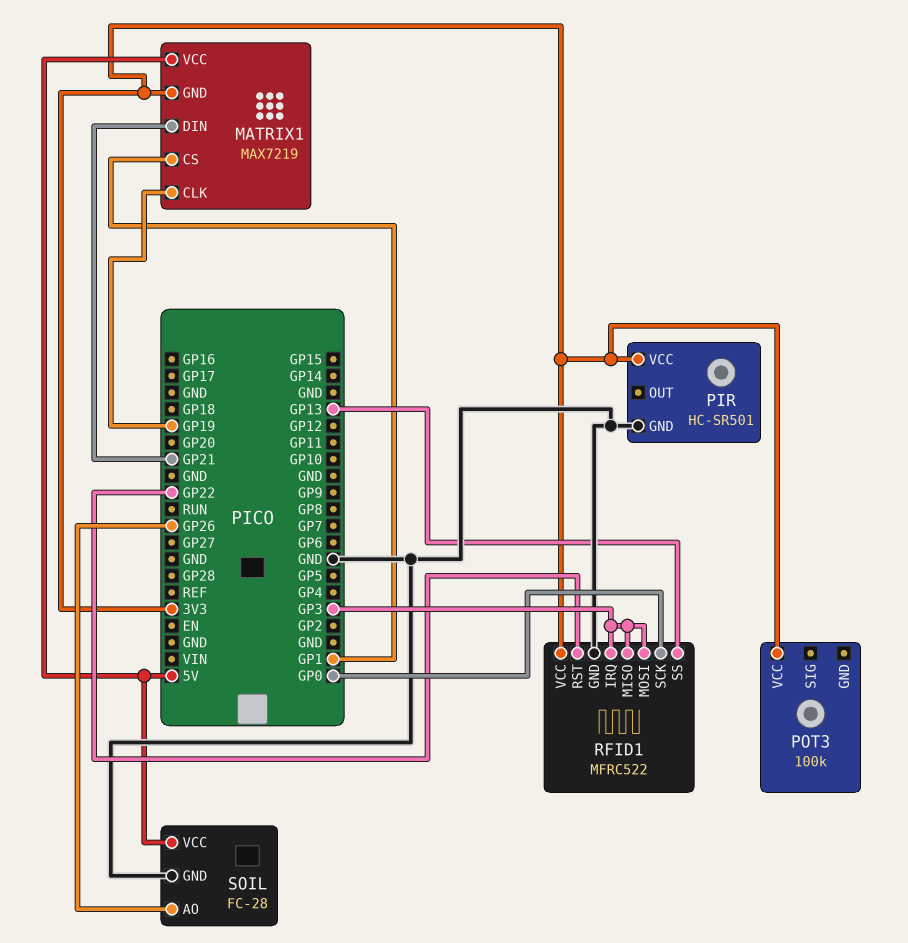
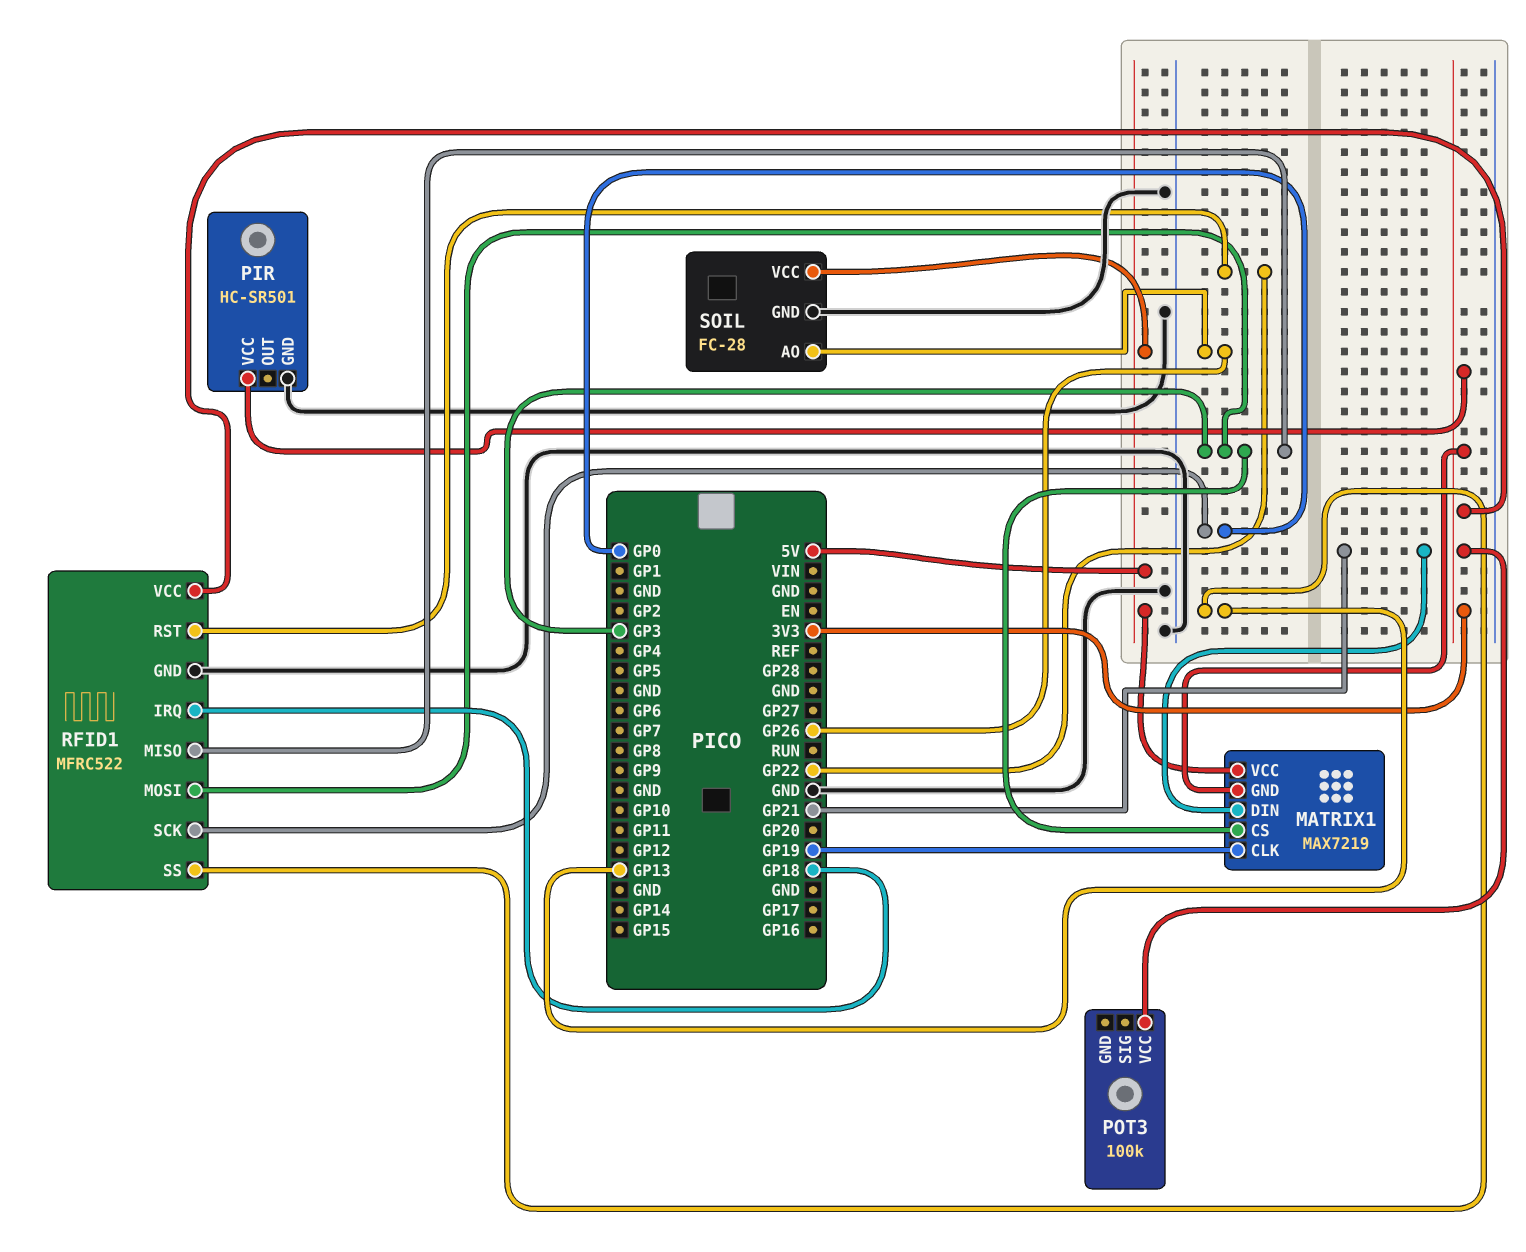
MATRIX1 pin CS: GP1 -> GP3
RFID1 pin IRQ: GP3 -> GP18

